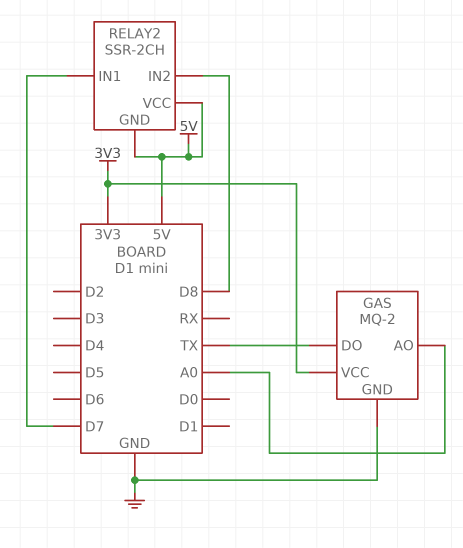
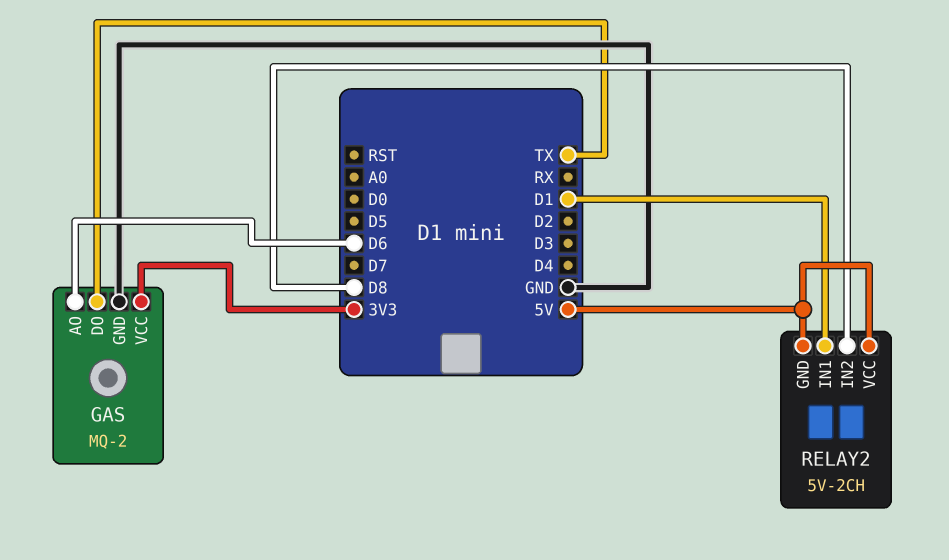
GAS pin AO: A0 -> D6
RELAY2: SSR-2CH -> 5V-2CH
RELAY2 pin IN1: D7 -> D1

